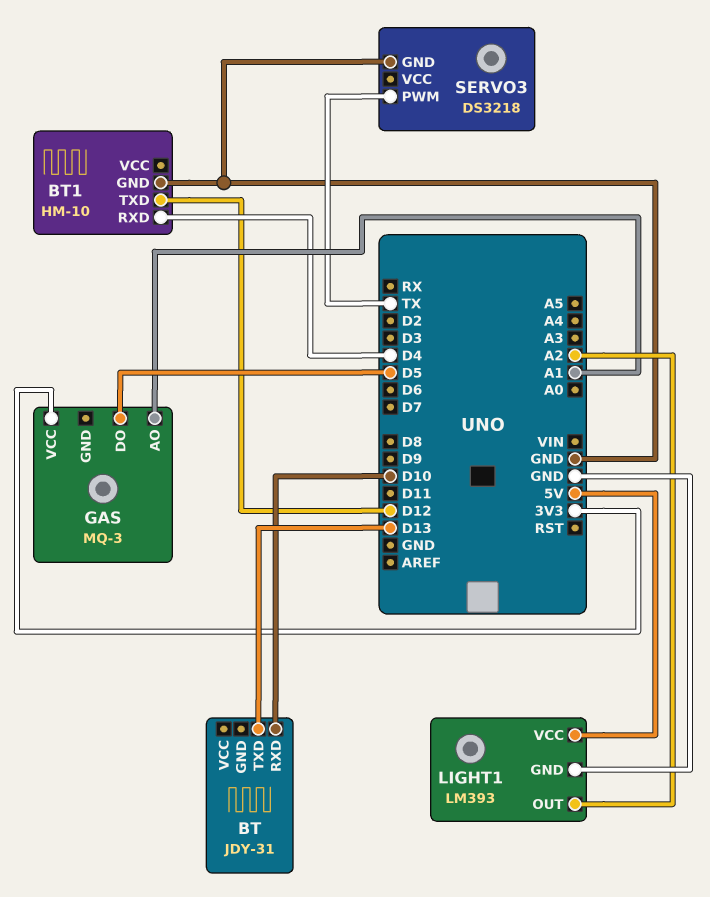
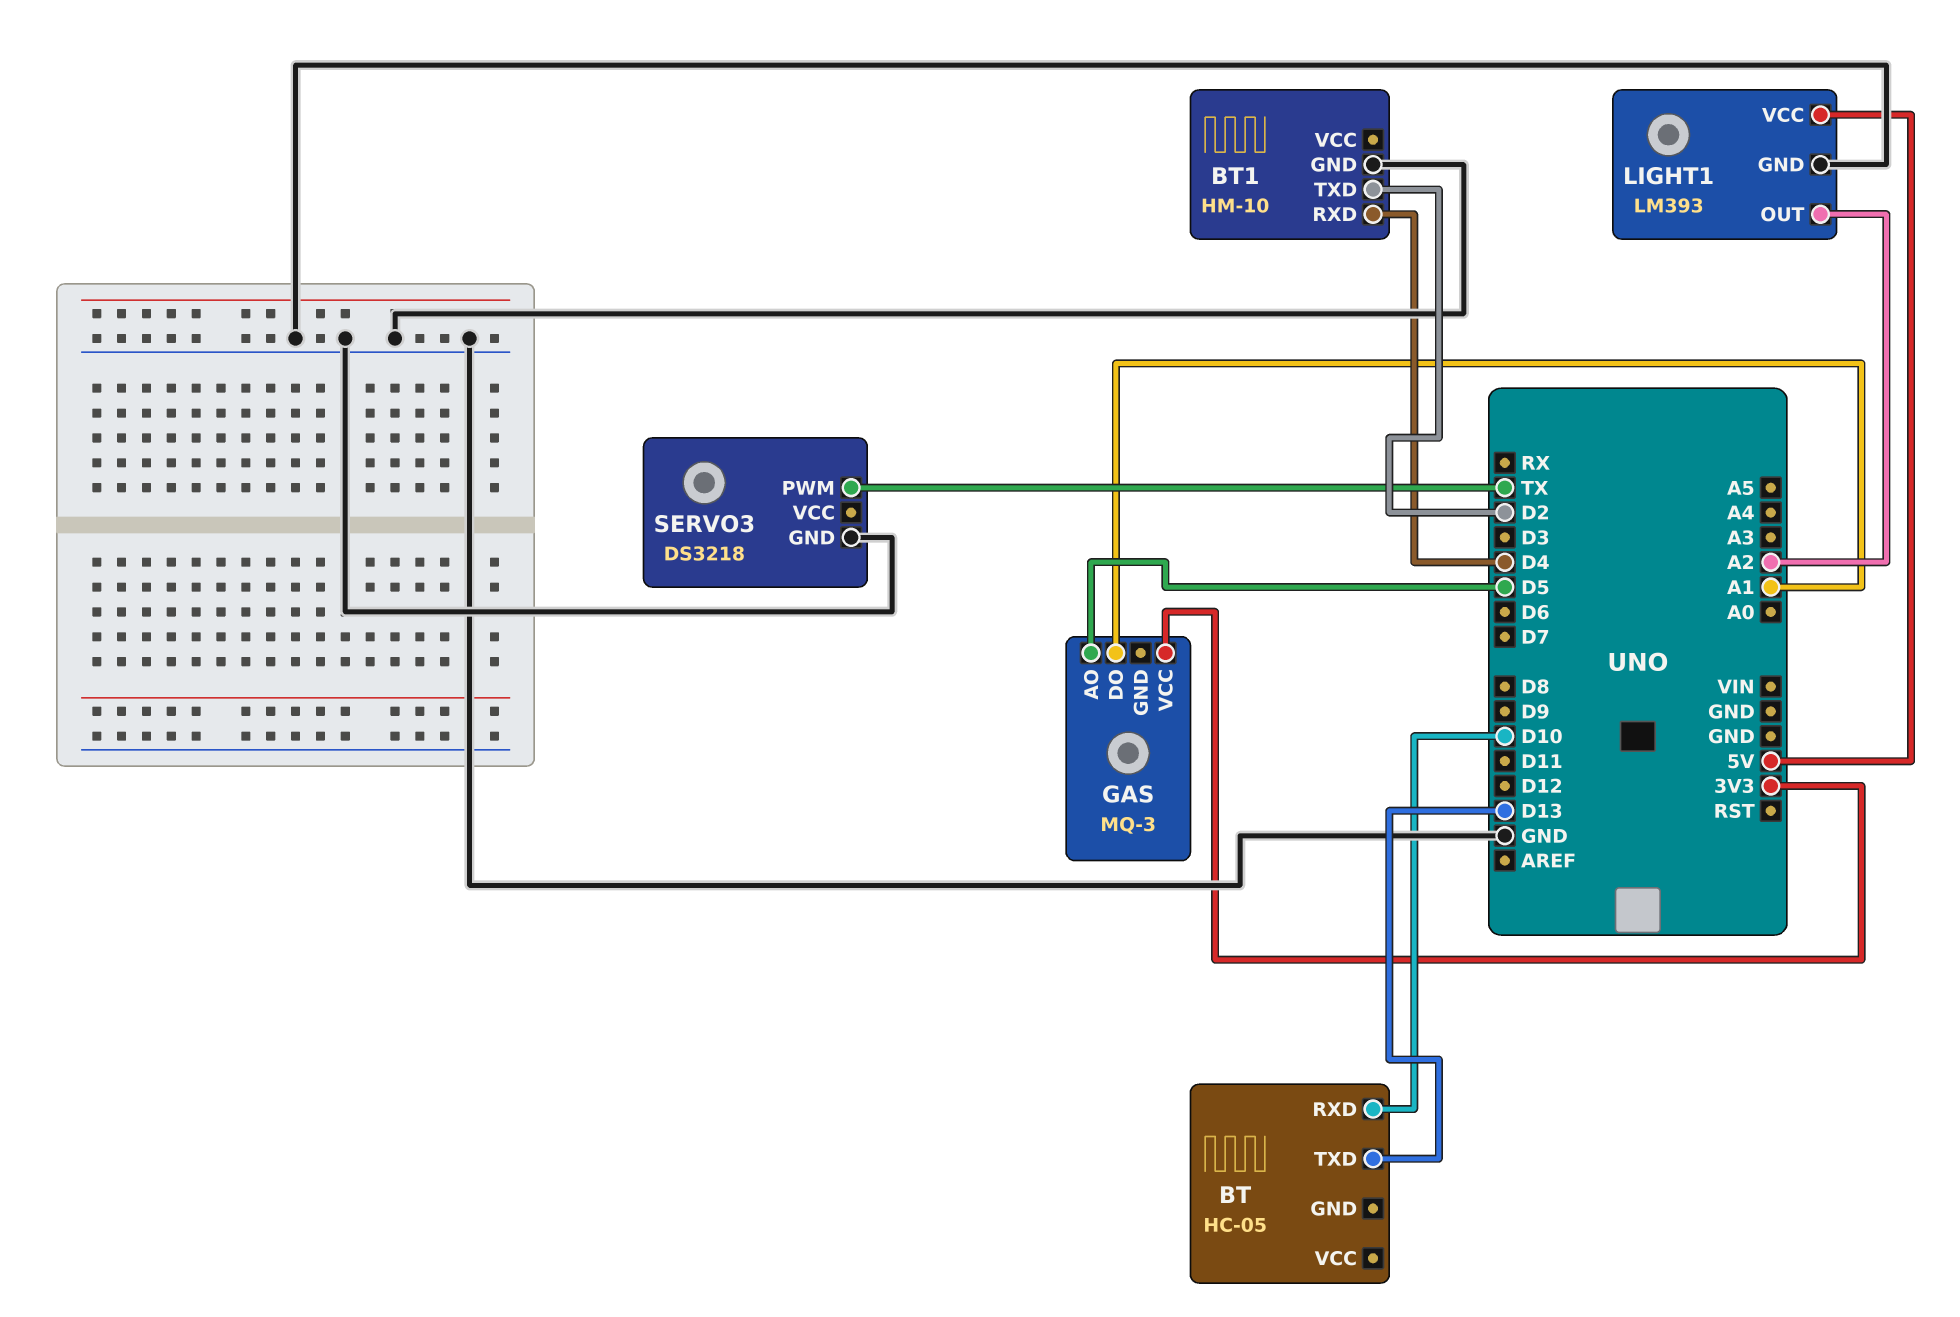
BT: JDY-31 -> HC-05
BT1 pin TXD: D12 -> D2
GAS pin AO: A1 -> D5
GAS pin DO: D5 -> A1

